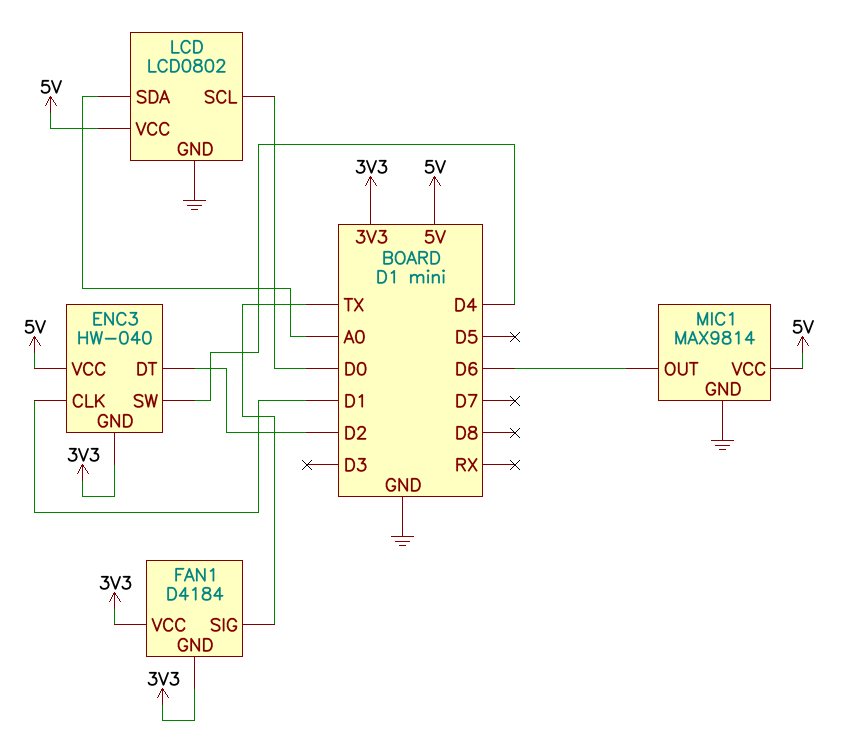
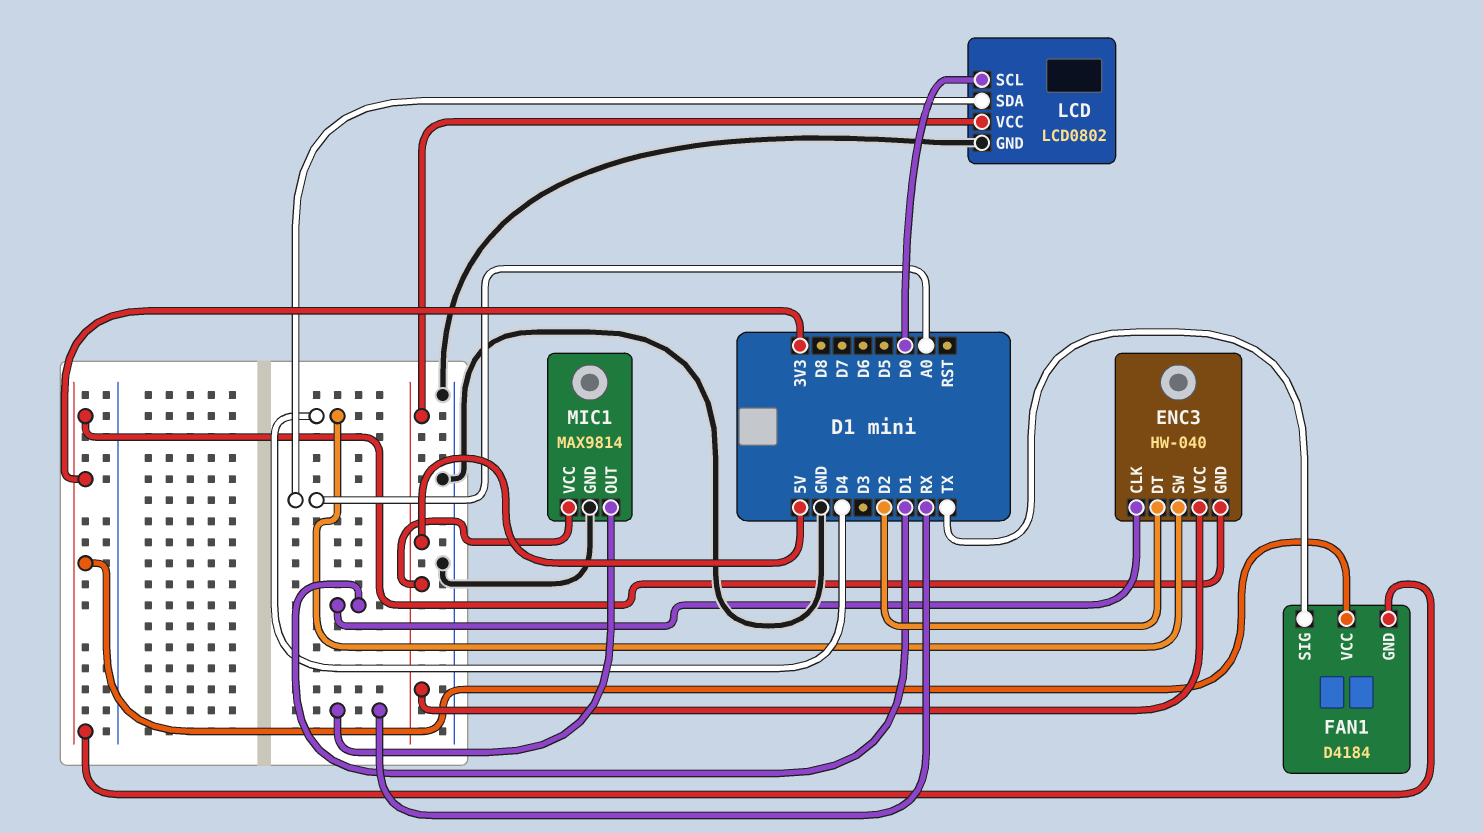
MIC1 pin OUT: D6 -> RX

